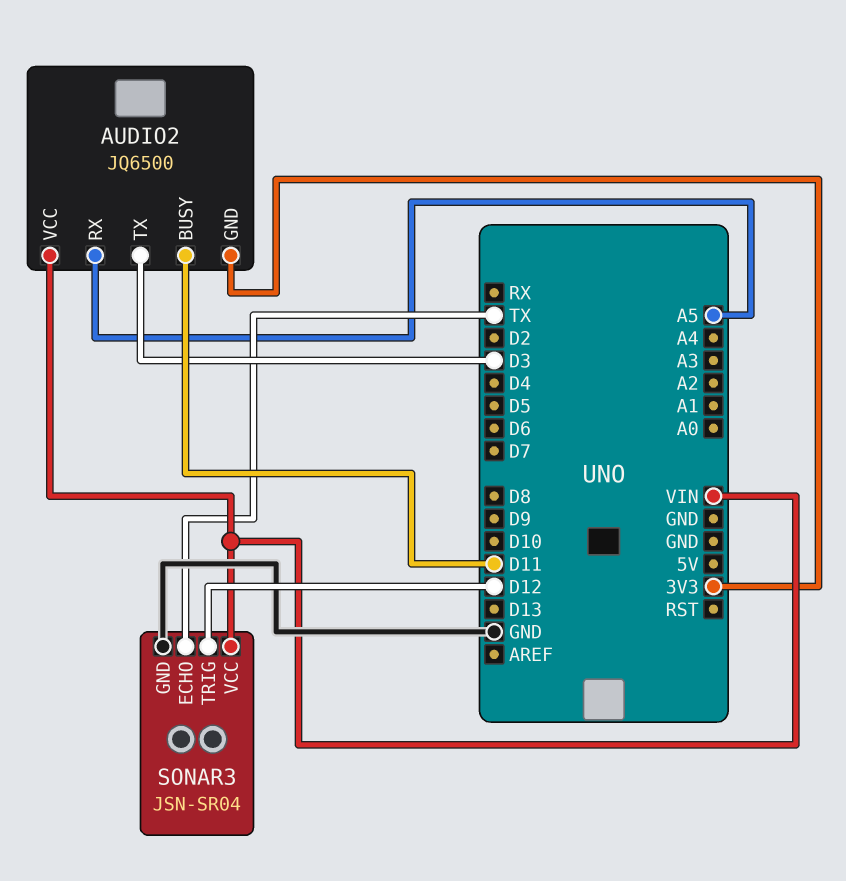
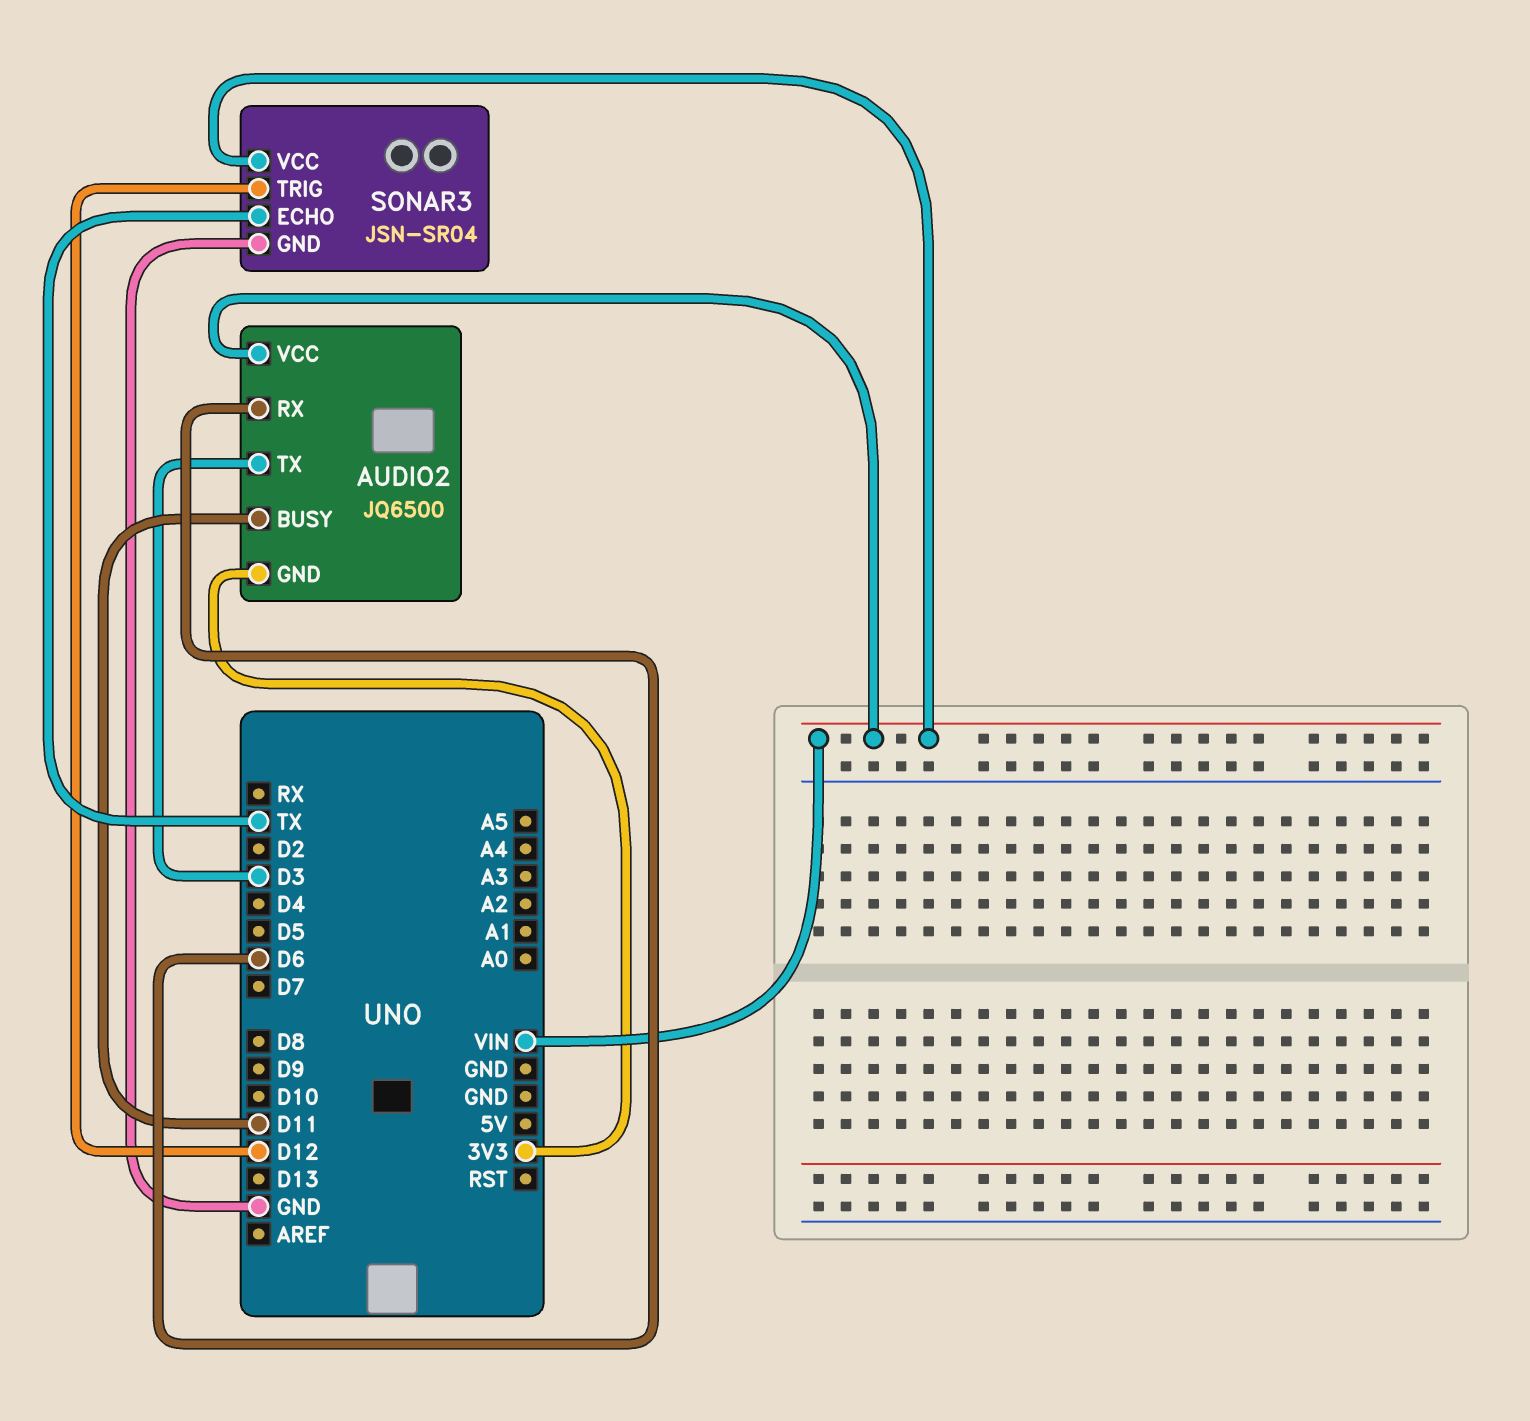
AUDIO2 pin RX: A5 -> D6

